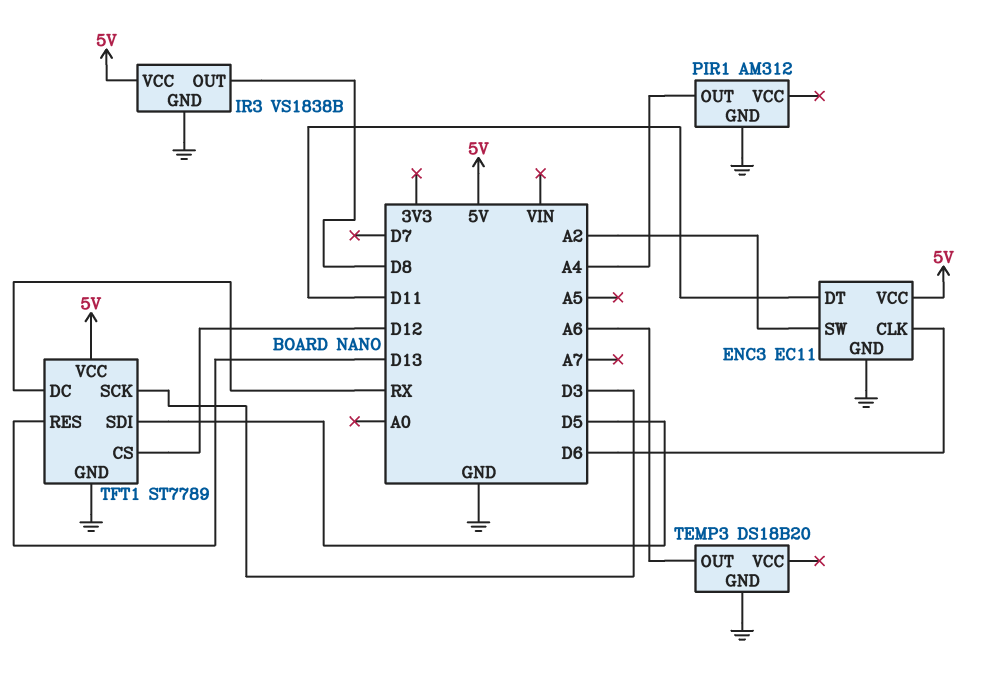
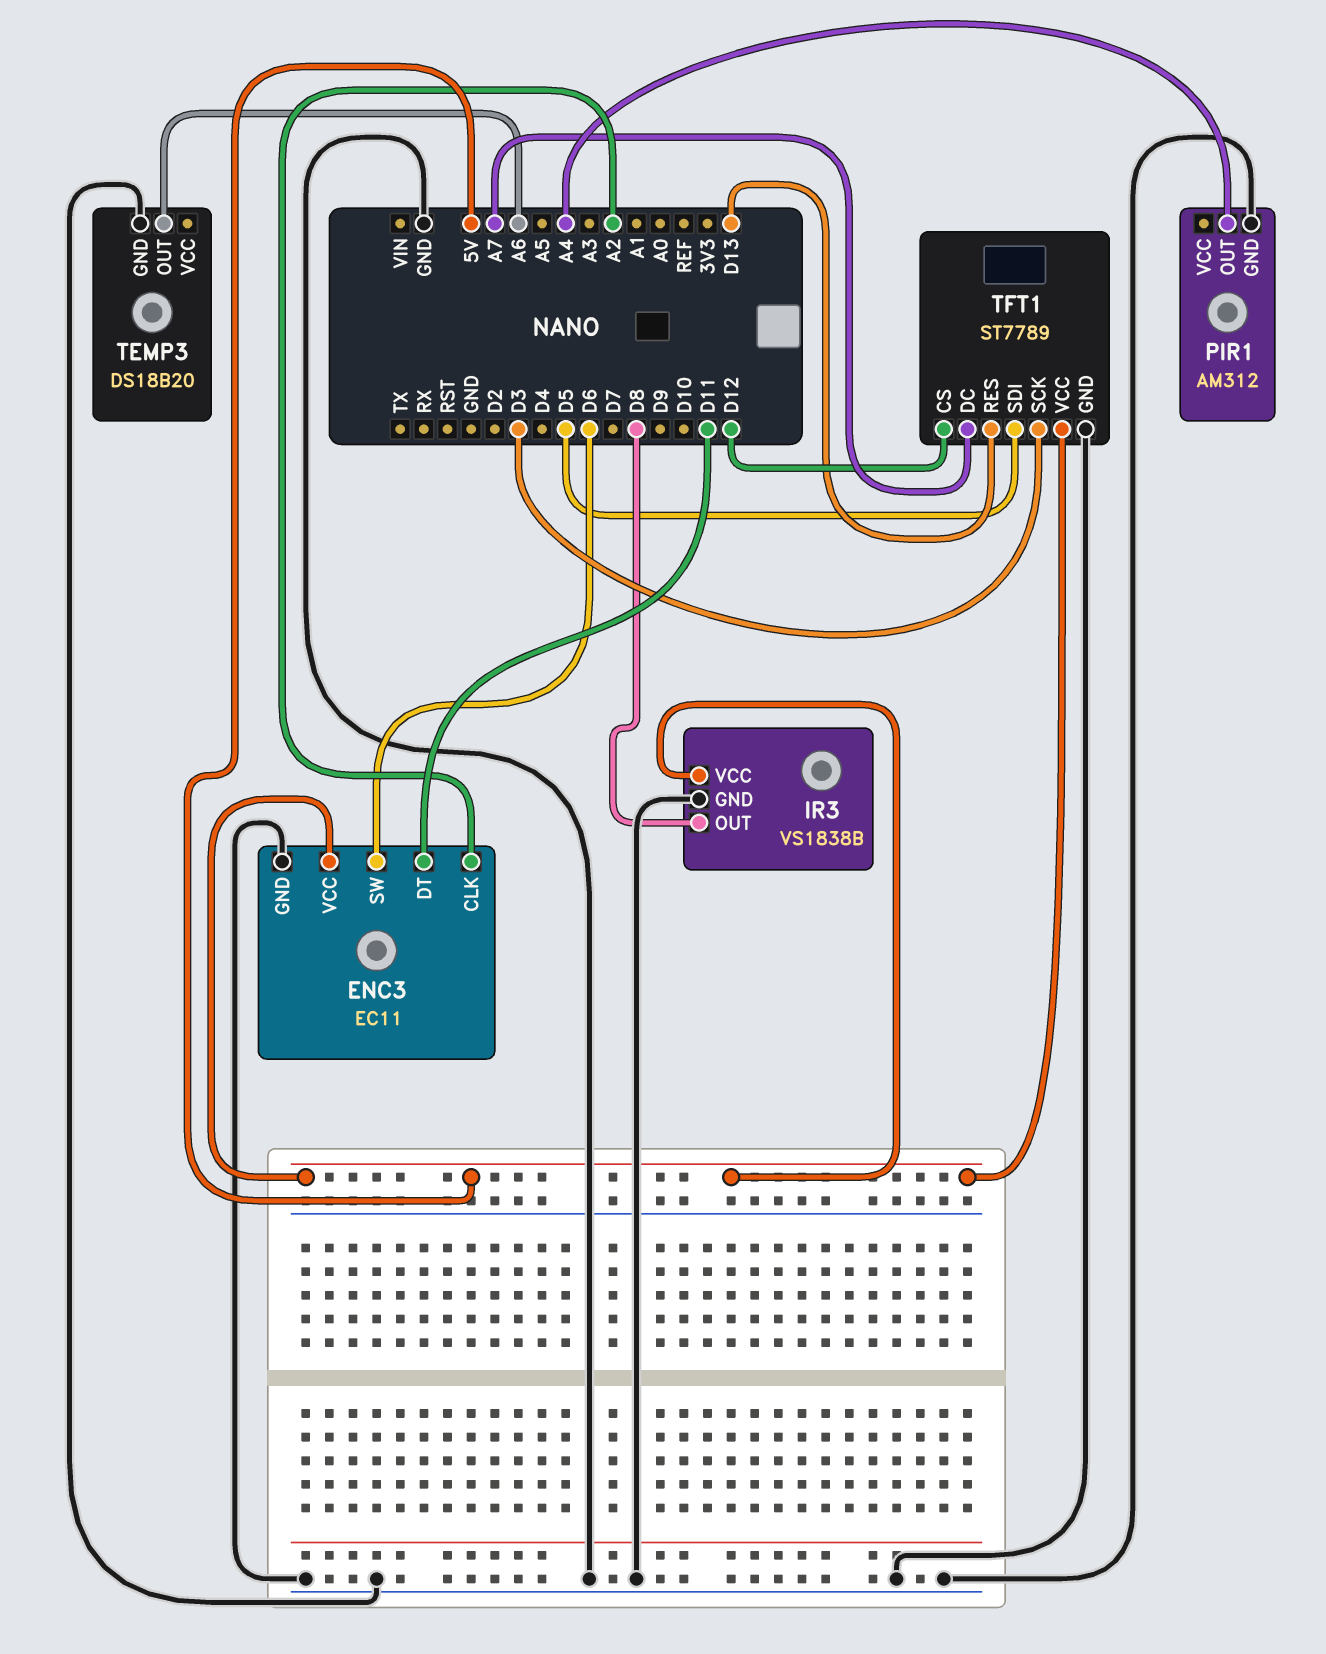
ENC3 pin CLK: D6 -> A2
ENC3 pin SW: A2 -> D6
TFT1 pin DC: RX -> A7

